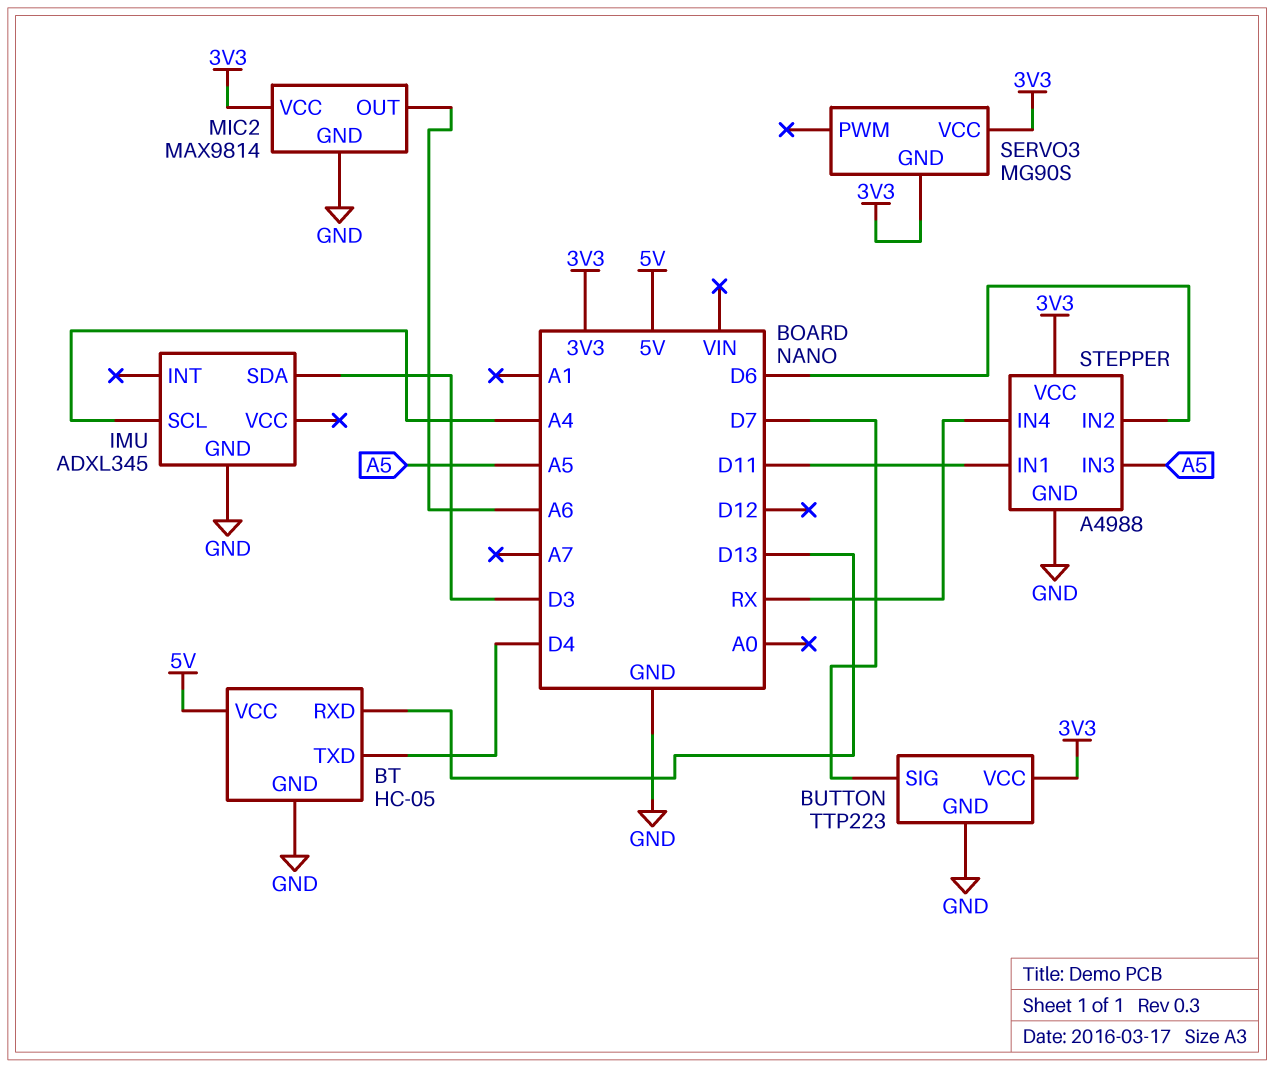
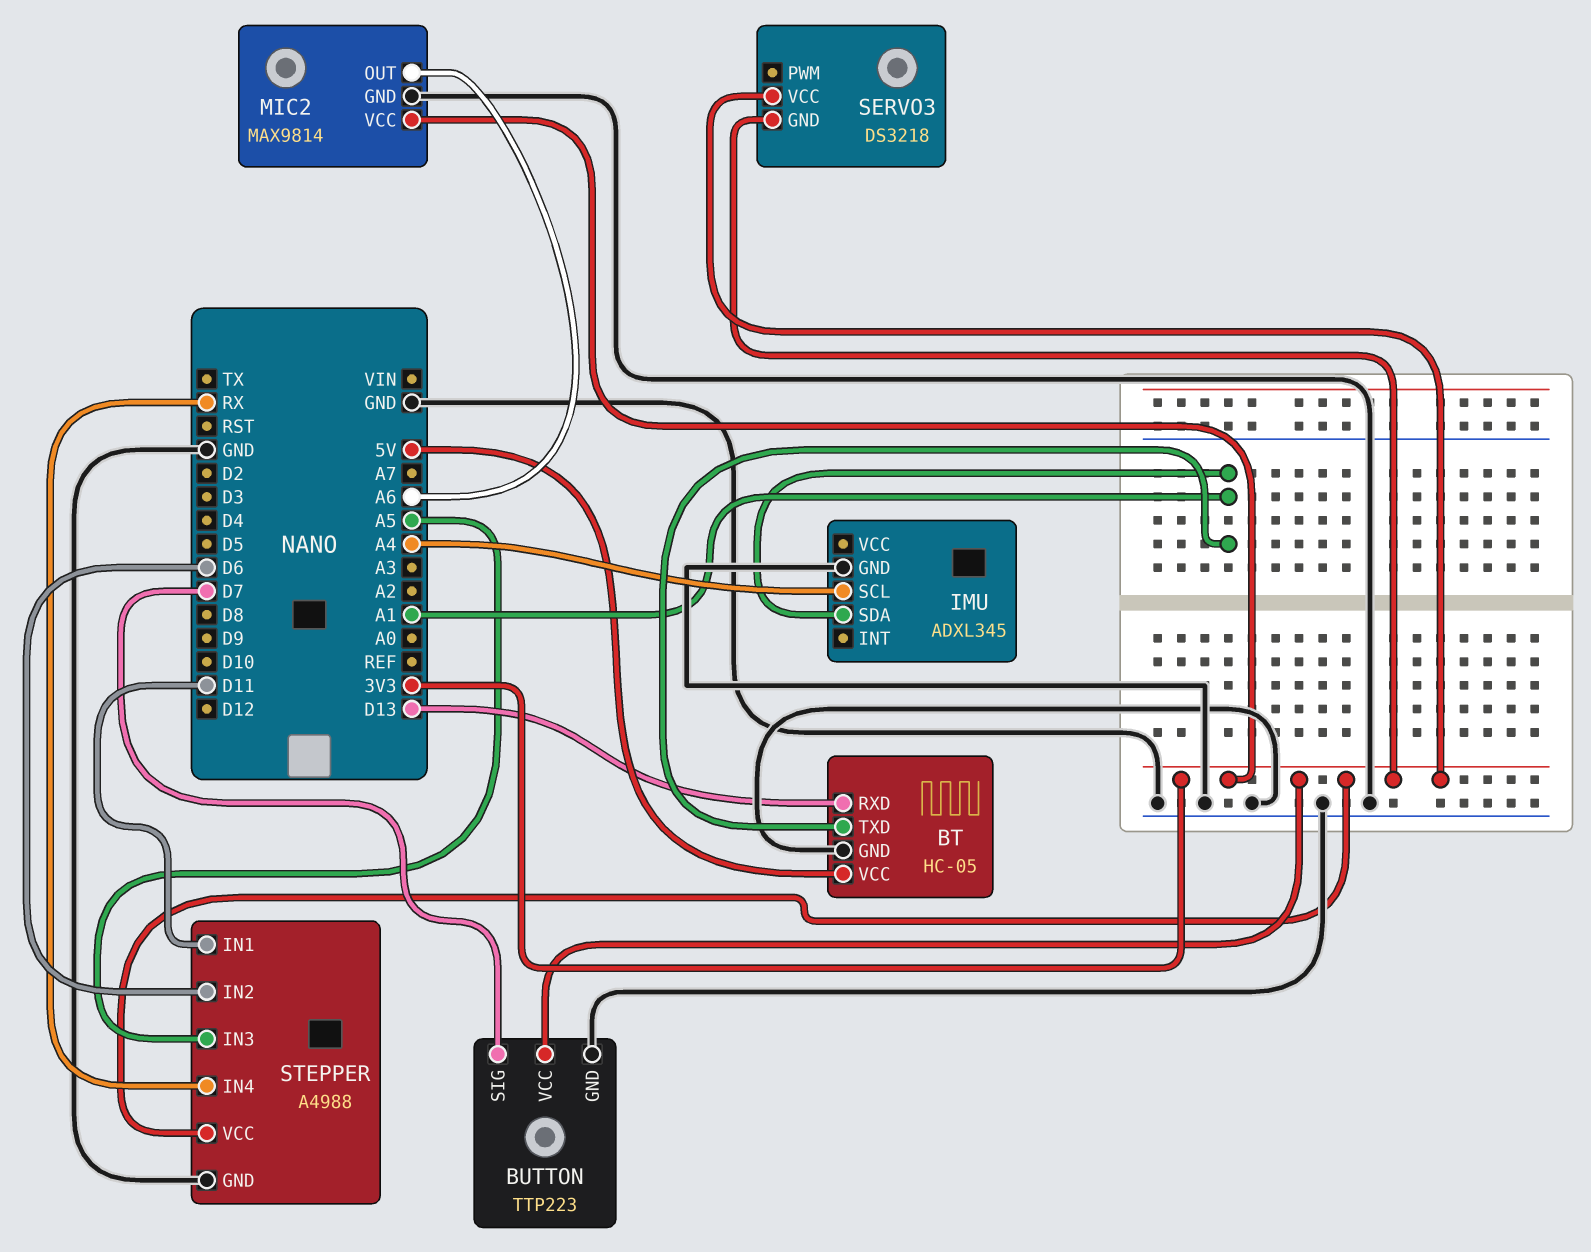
BT pin TXD: D4 -> A1
IMU pin SDA: D3 -> A1
SERVO3: MG90S -> DS3218

